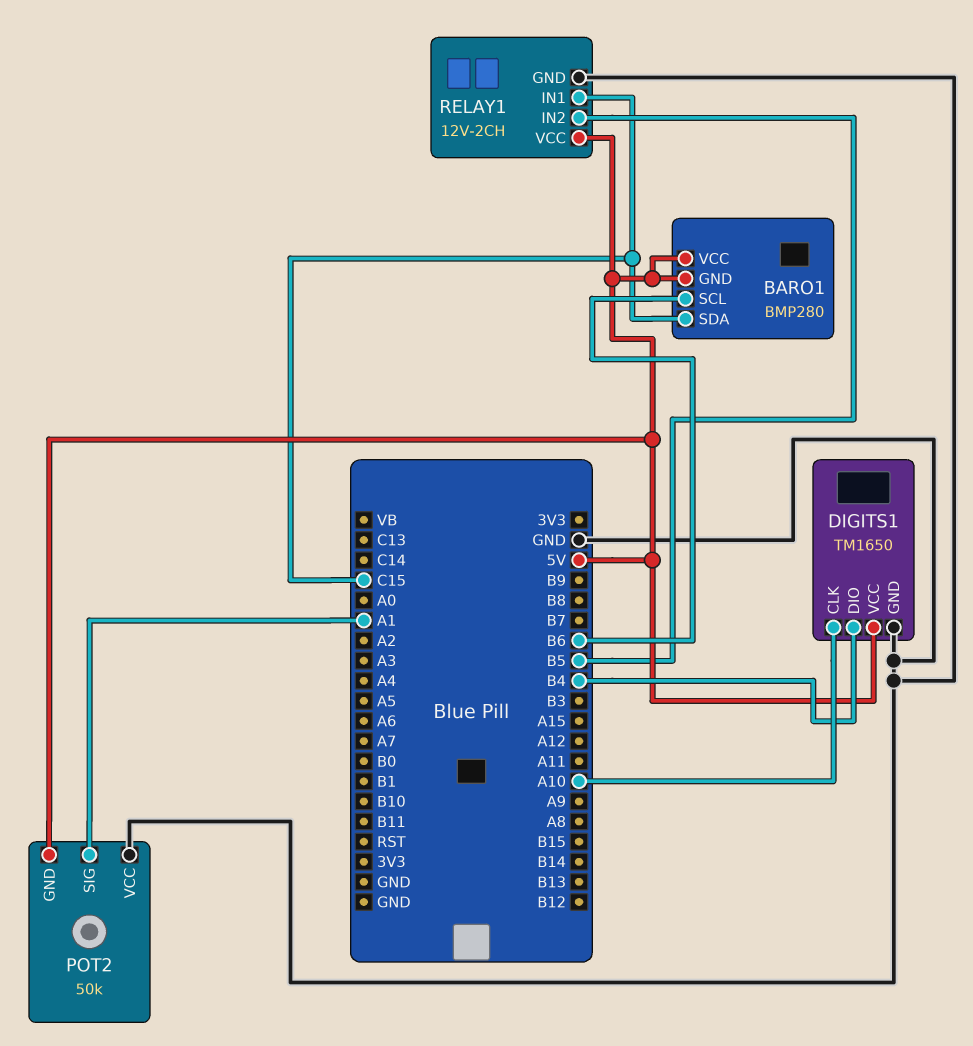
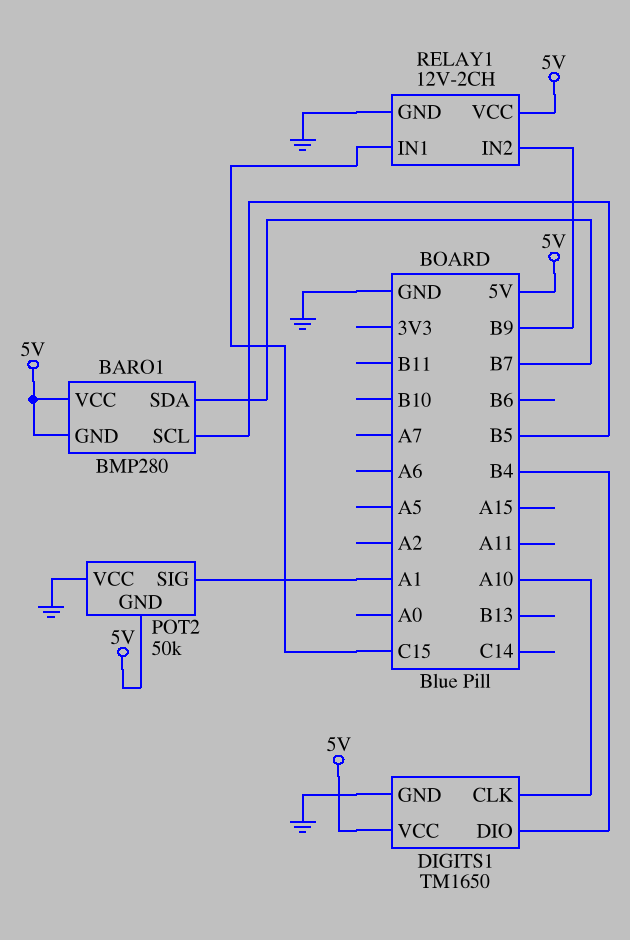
BARO1 pin SCL: B6 -> B5
BARO1 pin SDA: C15 -> B7
RELAY1 pin IN2: B5 -> B9

